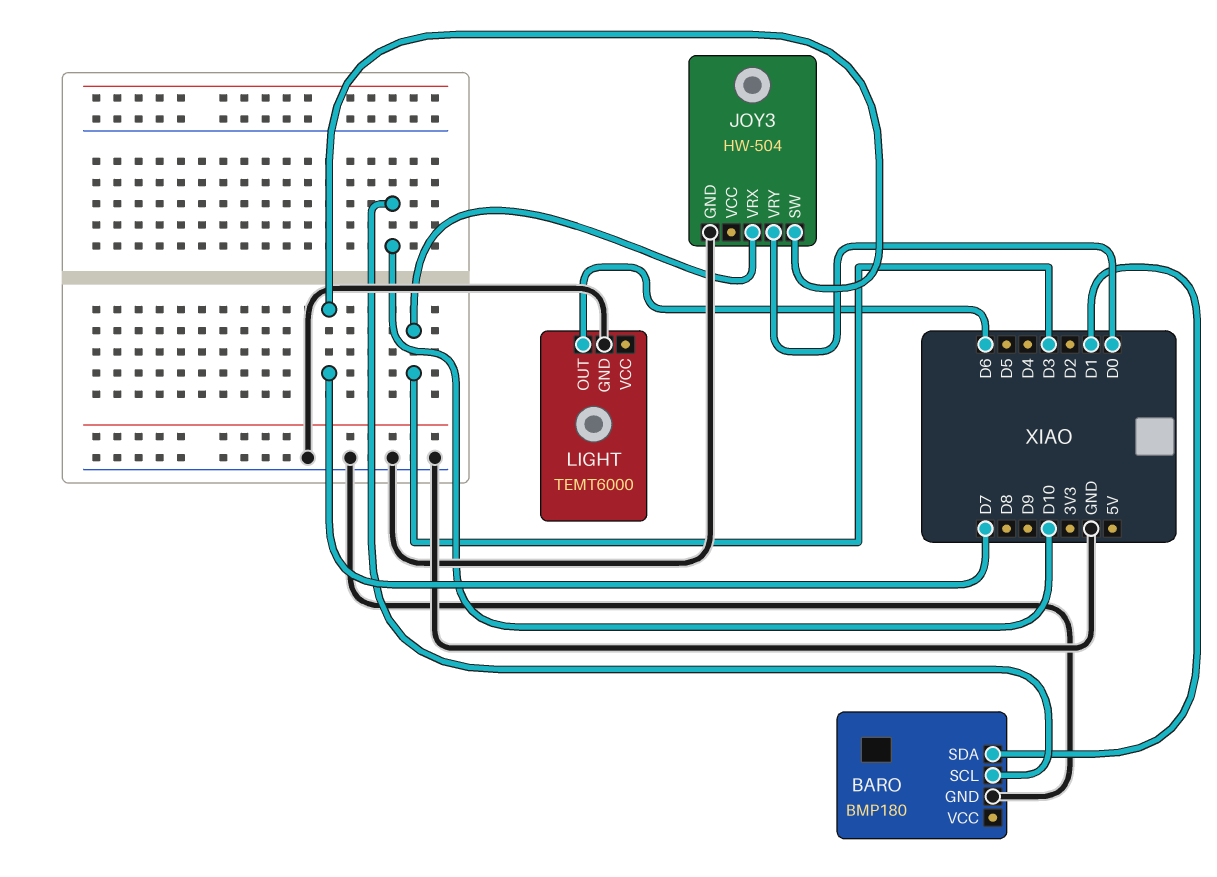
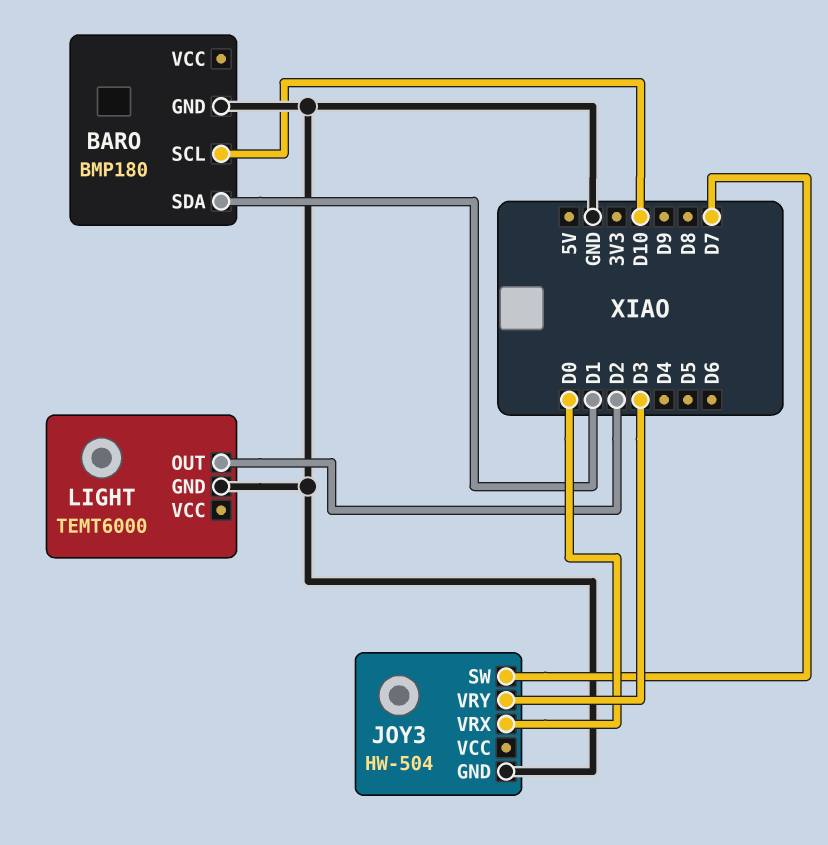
JOY3 pin VRX: D3 -> D0
JOY3 pin VRY: D0 -> D3
LIGHT pin OUT: D6 -> D2

